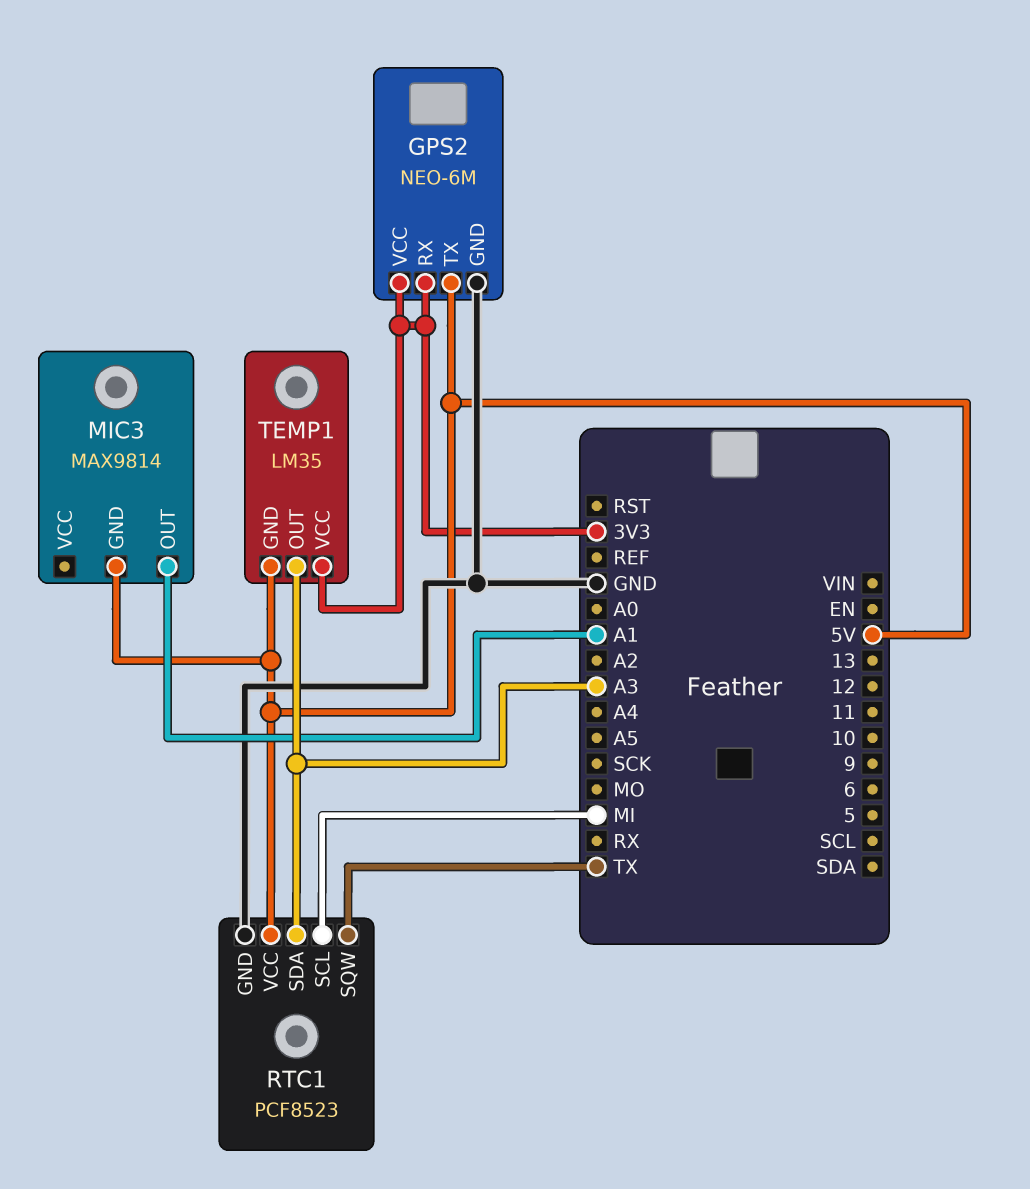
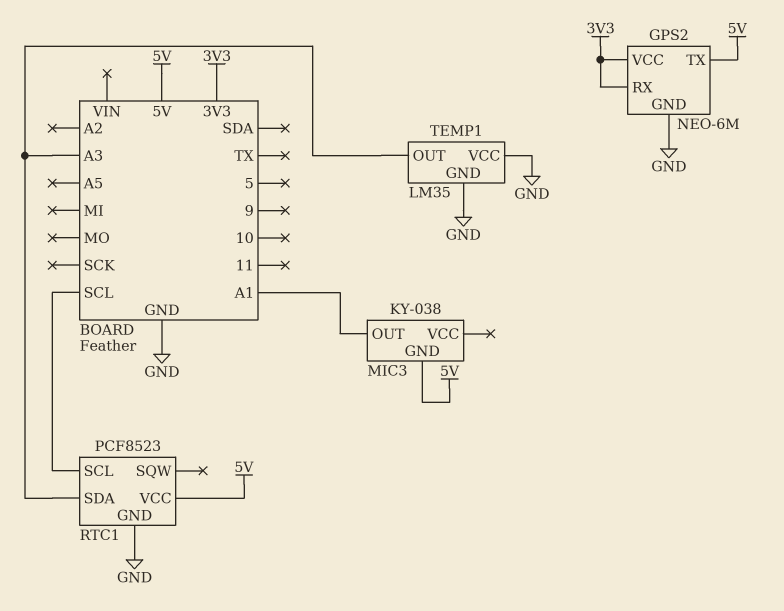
MIC3: MAX9814 -> KY-038
RTC1 pin SCL: MI -> SCL
RTC1 pin SQW: TX -> none
TEMP1 pin GND: 5V -> GND
TEMP1 pin VCC: 3V3 -> GND

